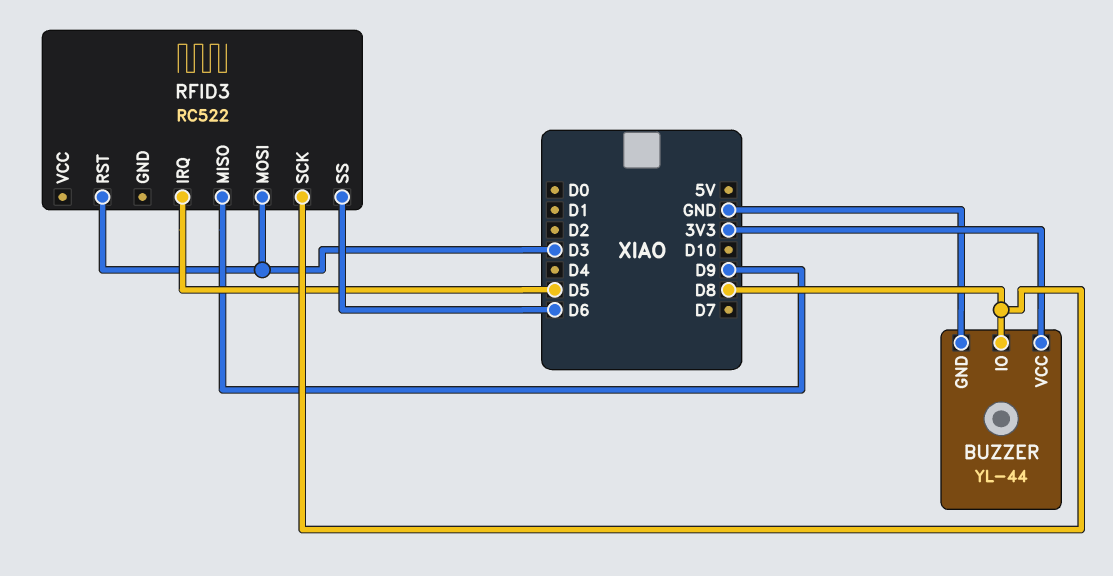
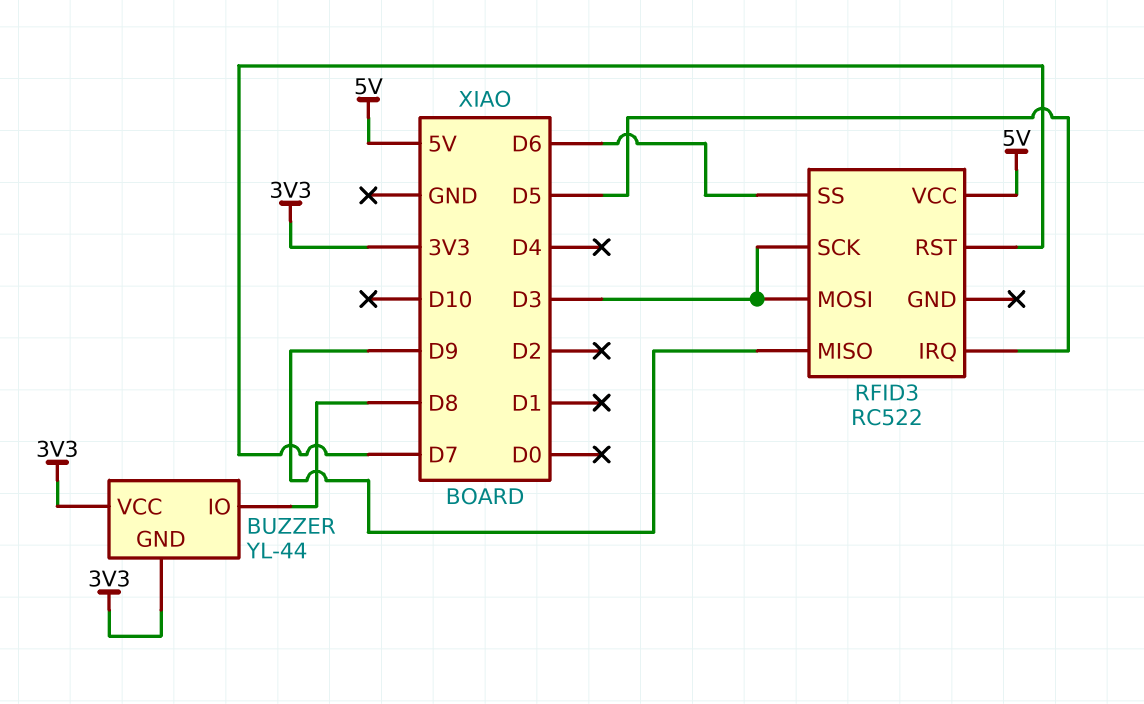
BUZZER pin GND: GND -> 3V3
RFID3 pin RST: D3 -> D7
RFID3 pin SCK: D8 -> D3
RFID3 pin VCC: none -> 5V

